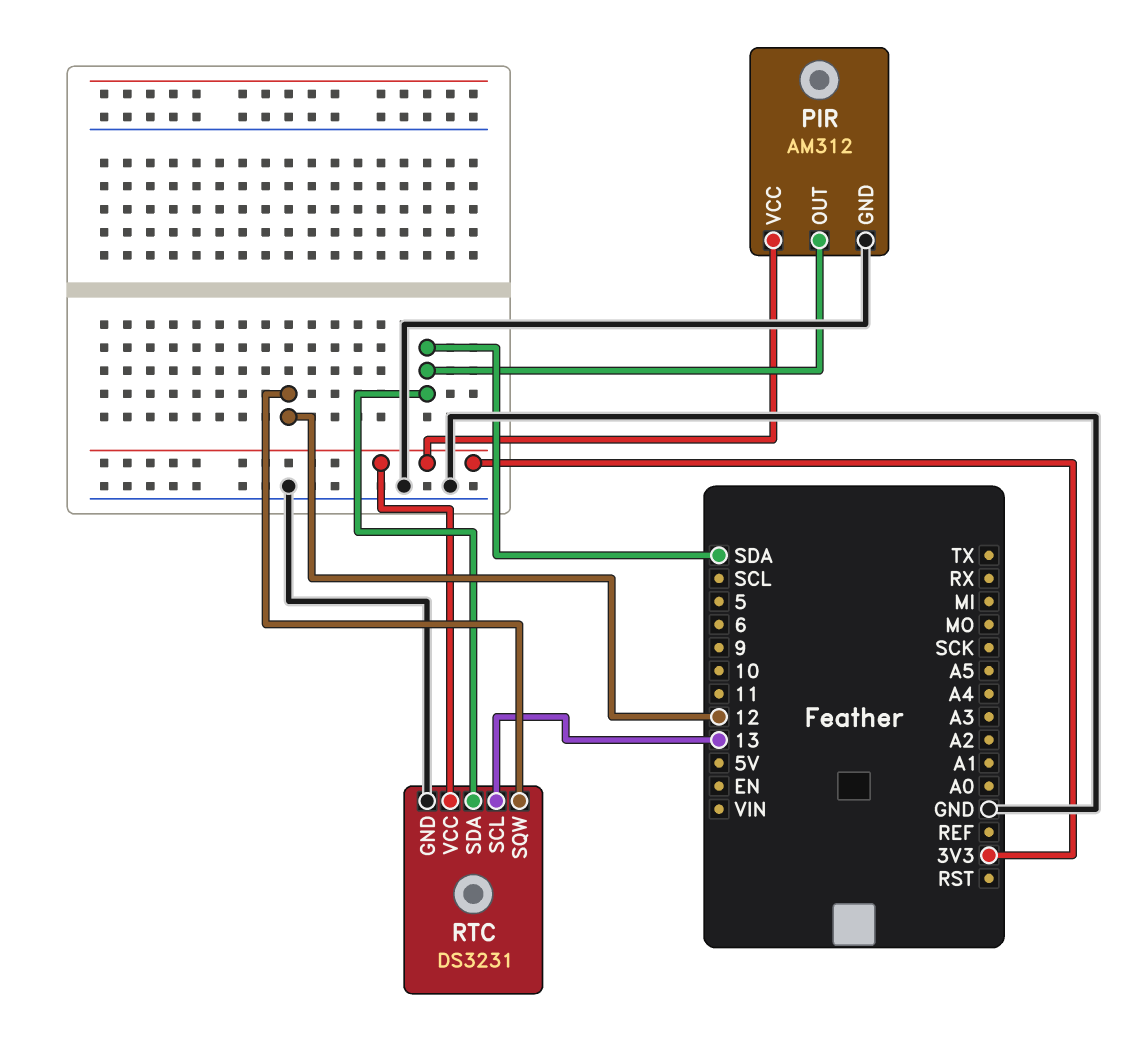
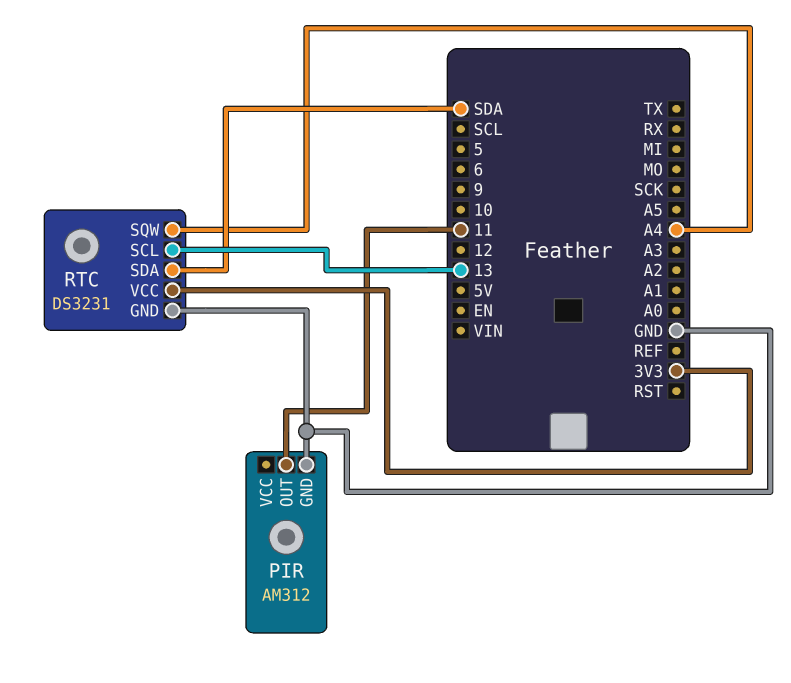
PIR pin OUT: SDA -> 11
PIR pin VCC: 3V3 -> none
RTC pin SQW: 12 -> A4

